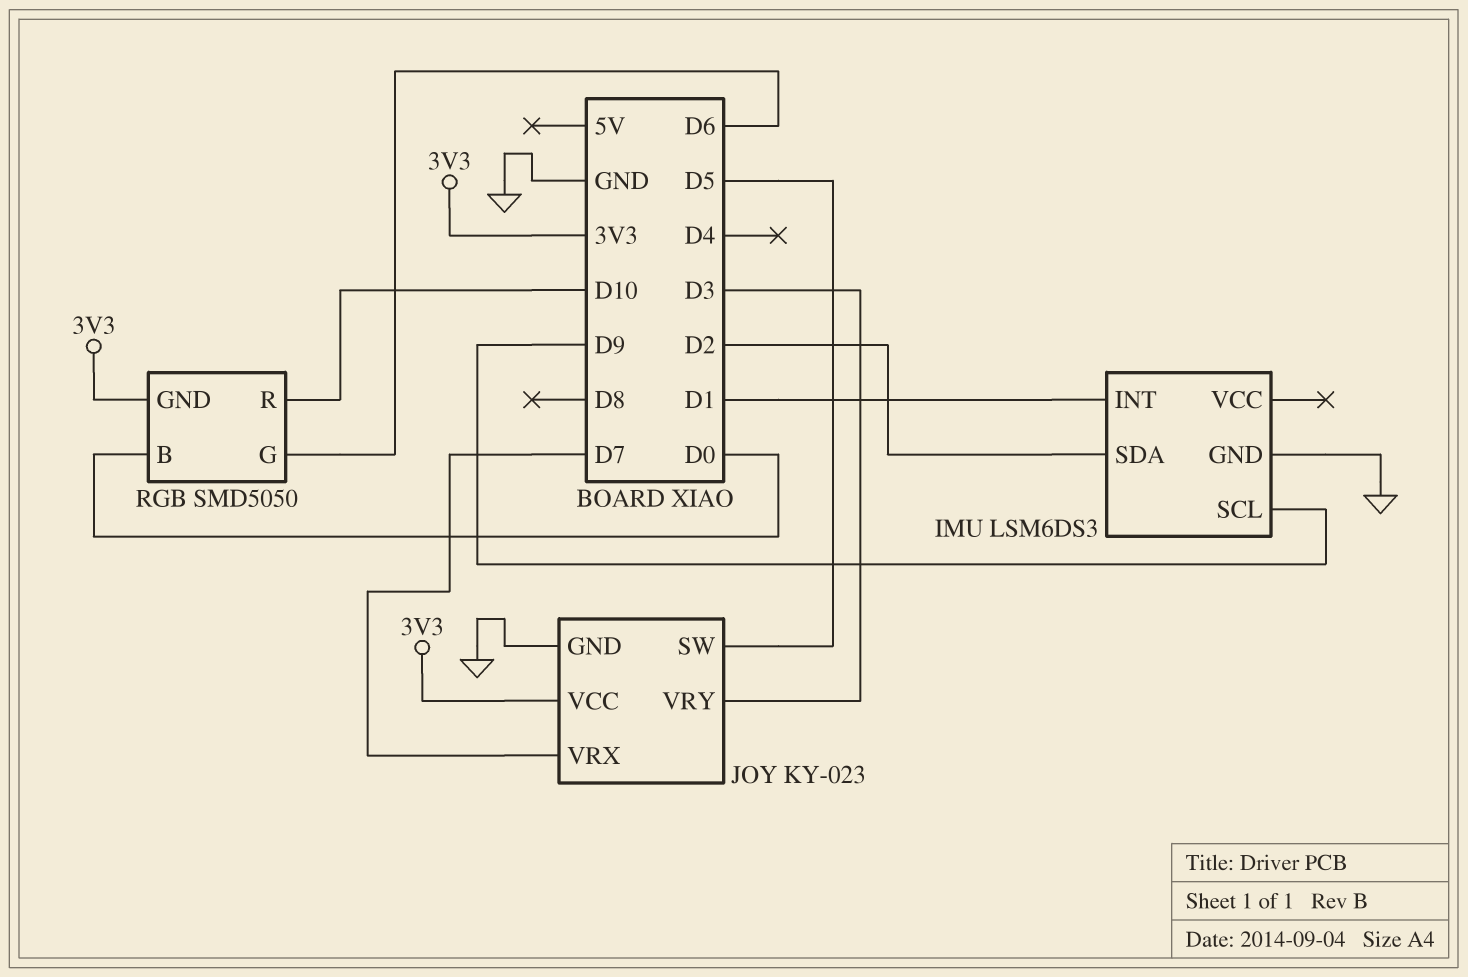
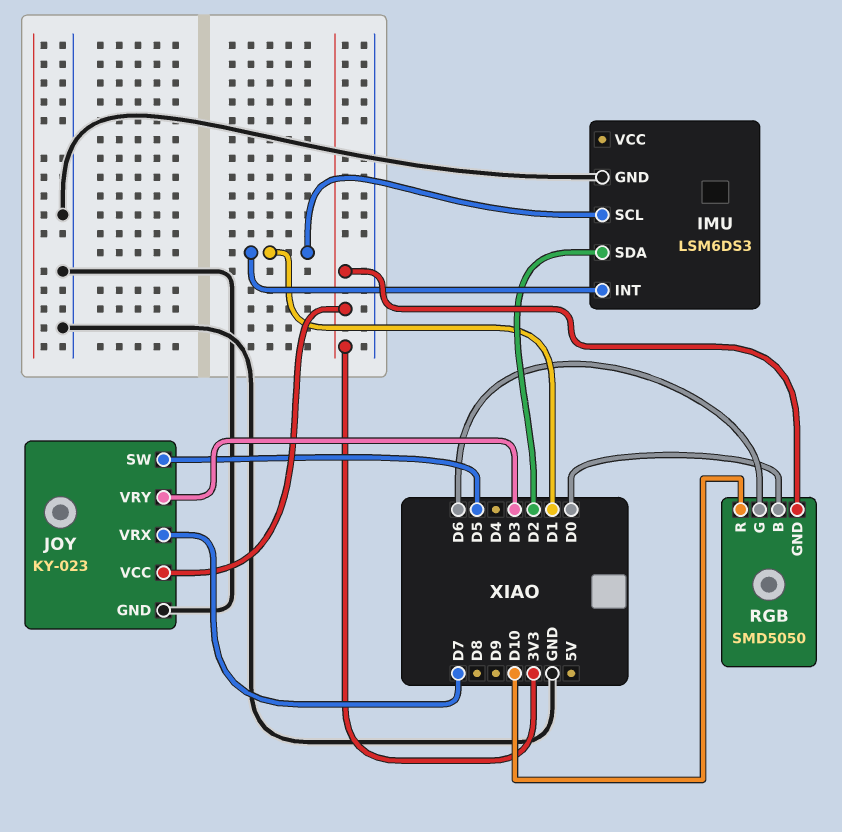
IMU pin SCL: D9 -> D1

